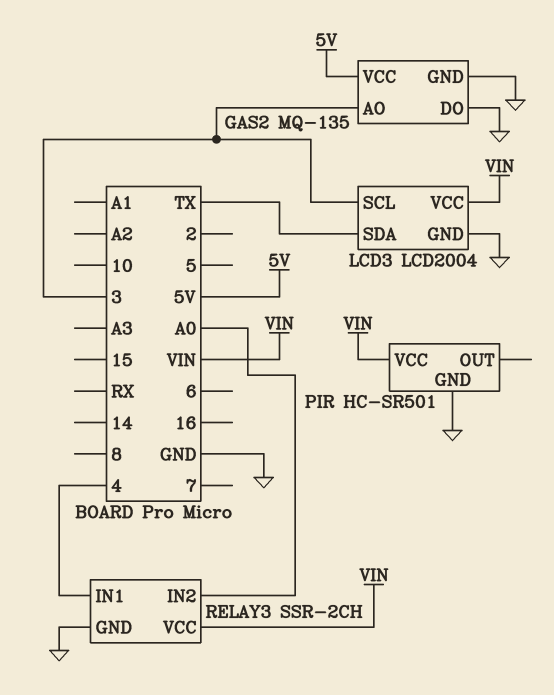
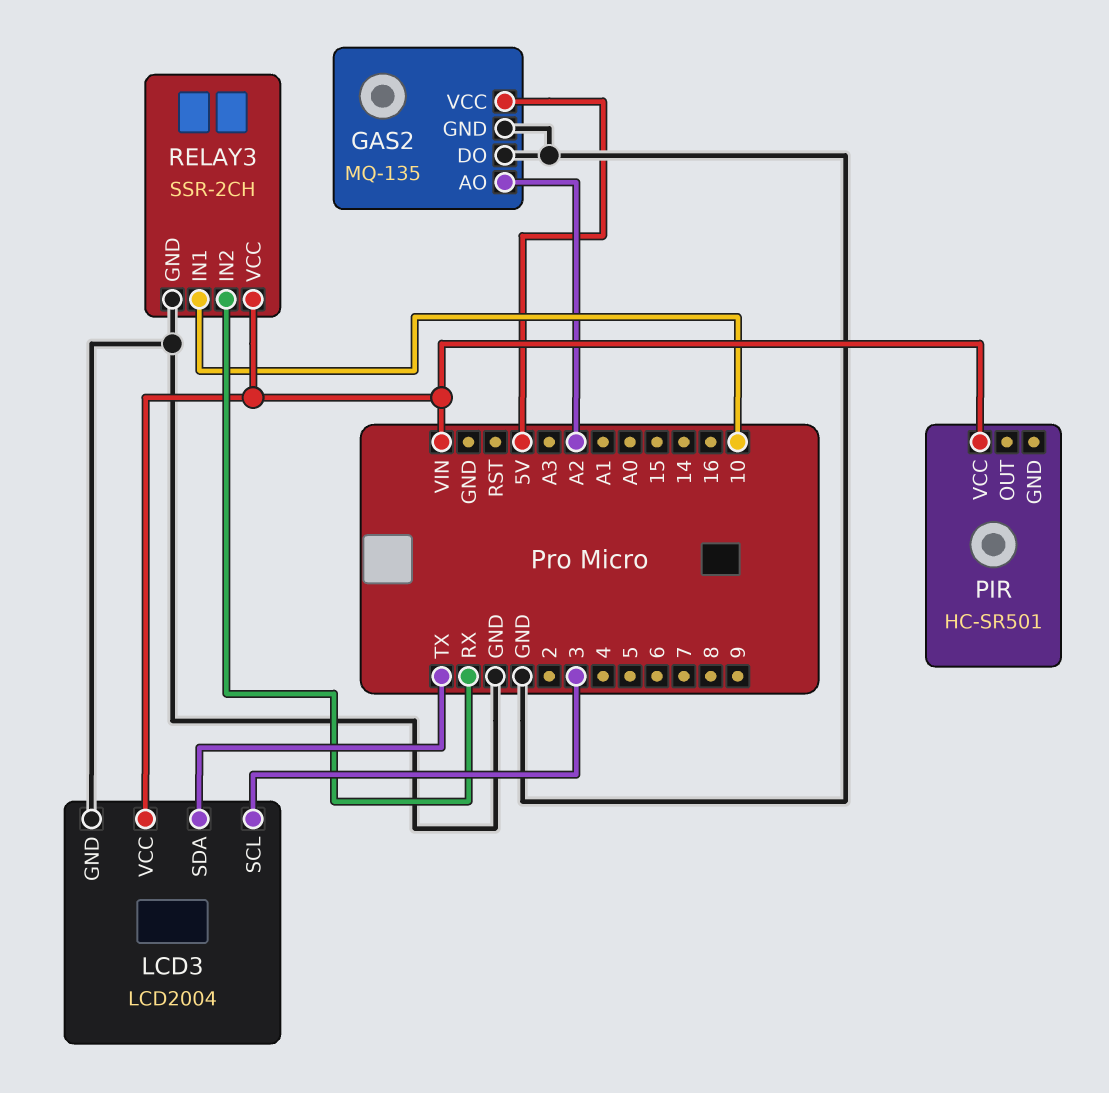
GAS2 pin AO: 3 -> A2
PIR pin GND: GND -> none
RELAY3 pin IN1: 4 -> 10
RELAY3 pin IN2: A0 -> RX

